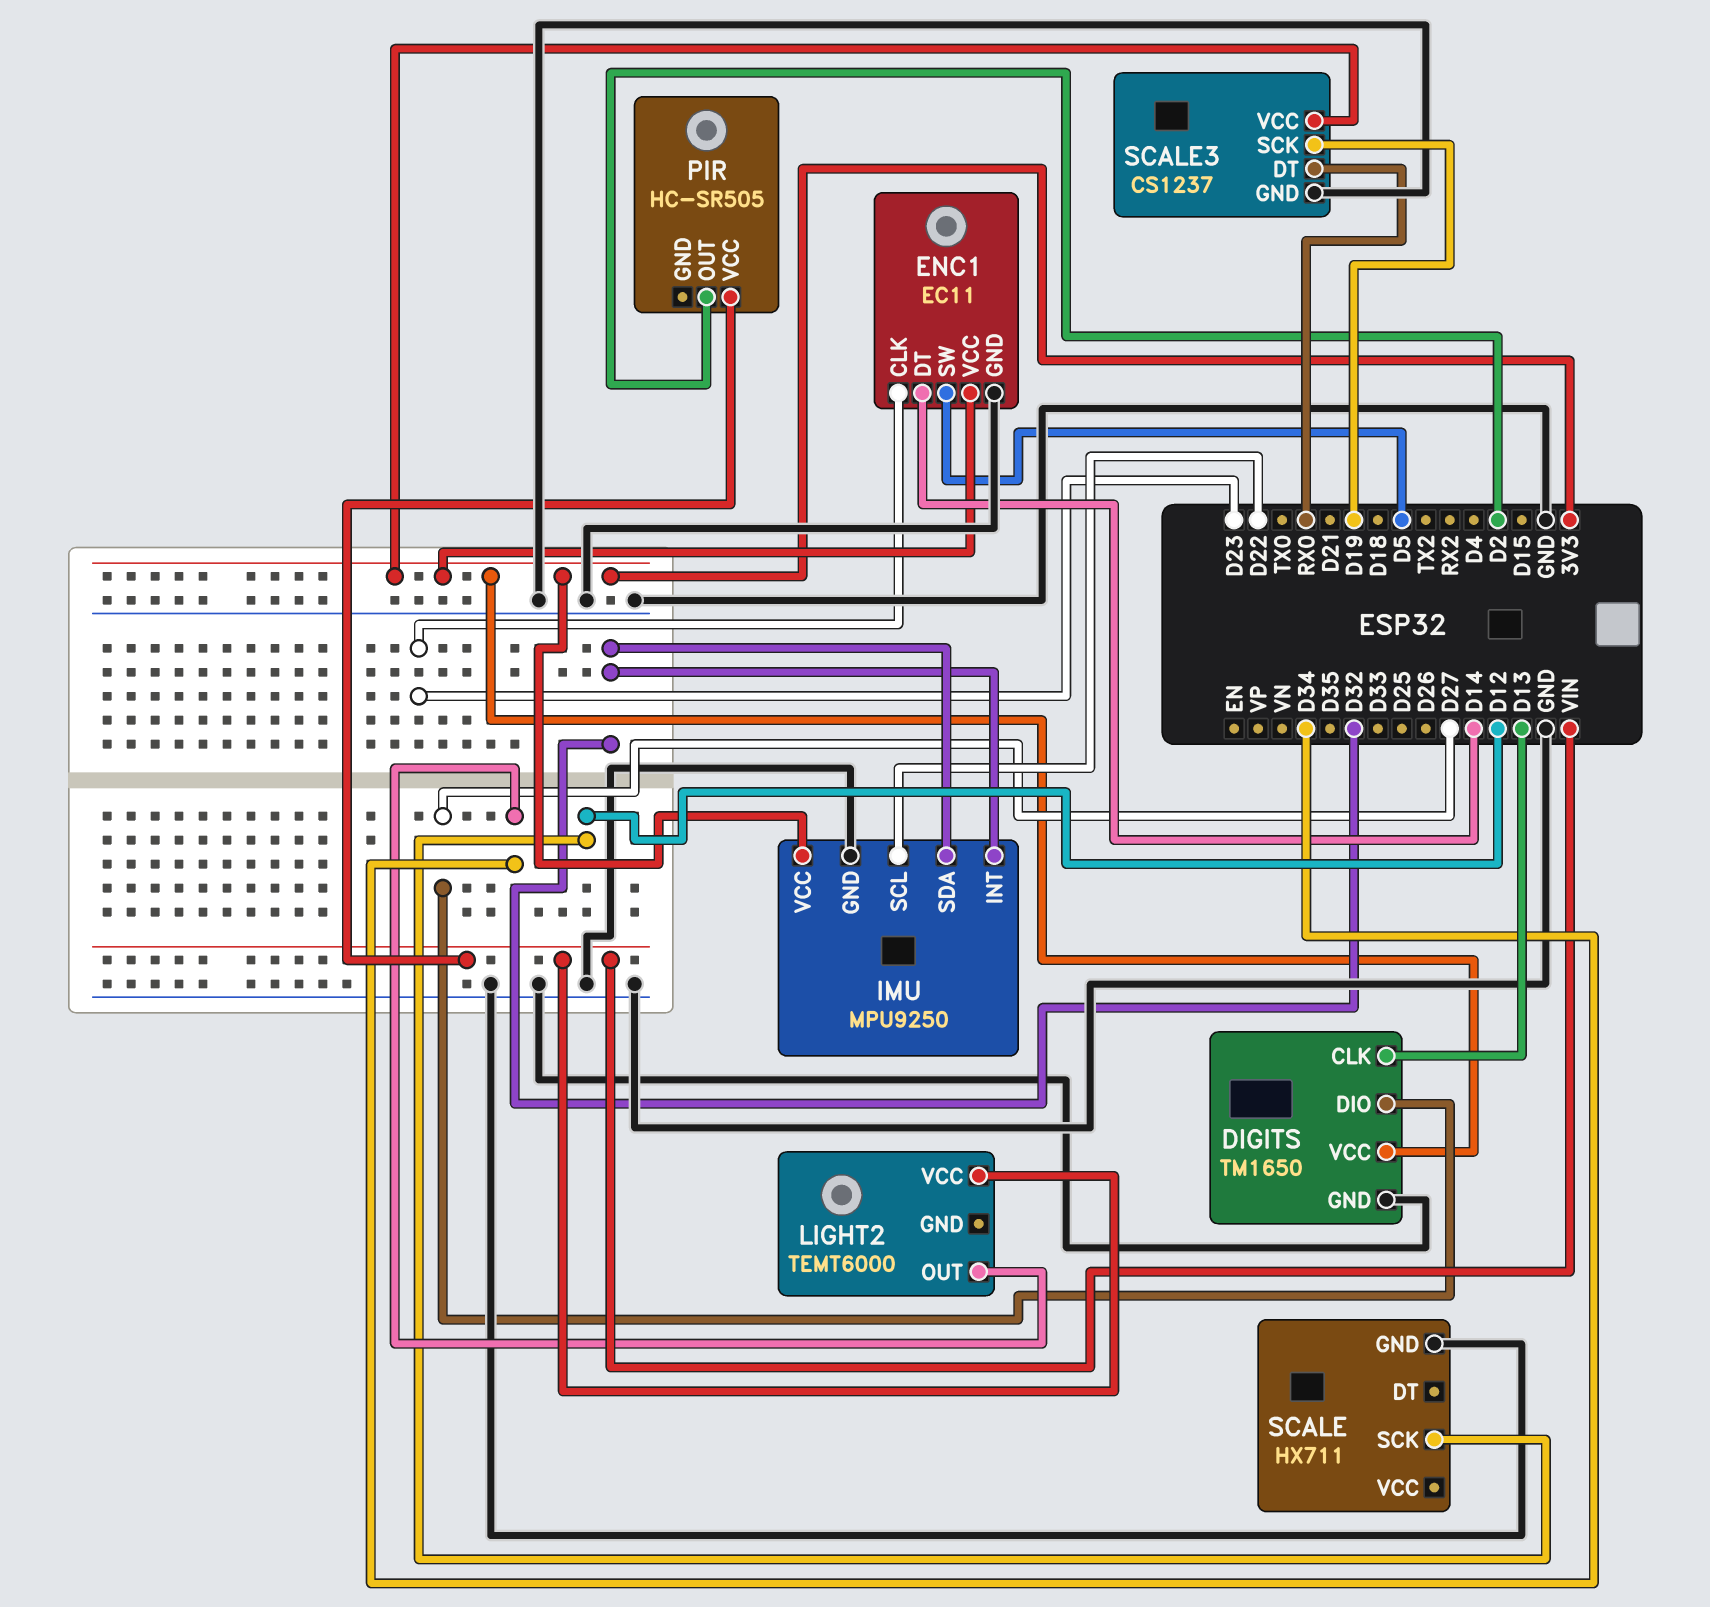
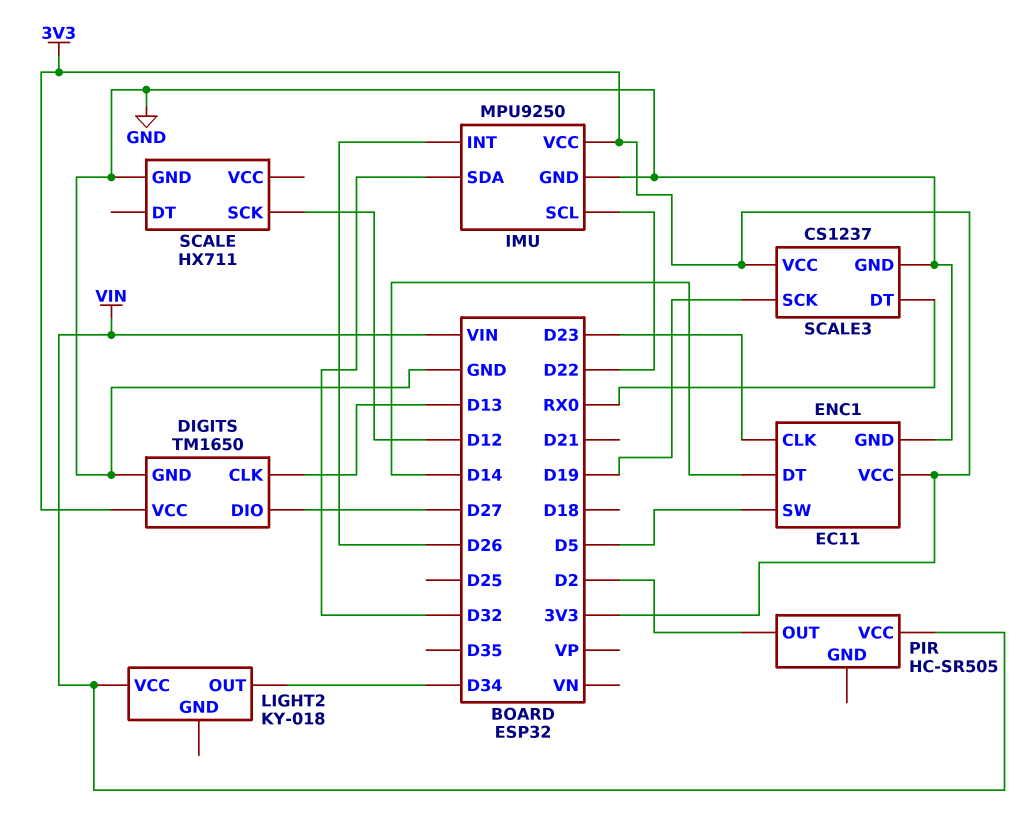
IMU pin INT: D32 -> D26
LIGHT2: TEMT6000 -> KY-018

